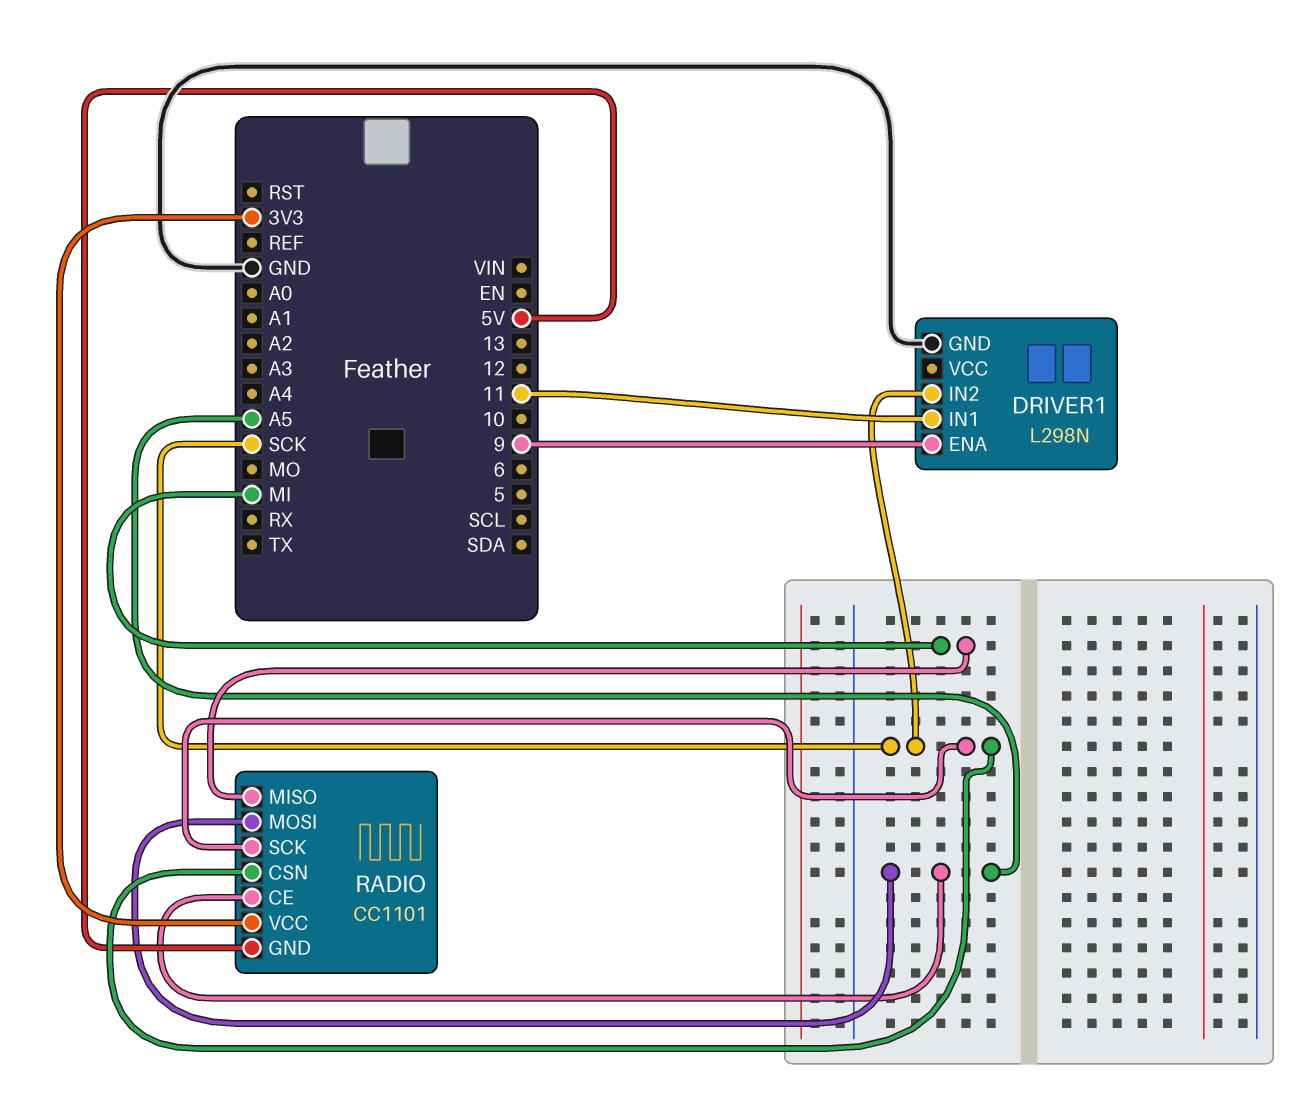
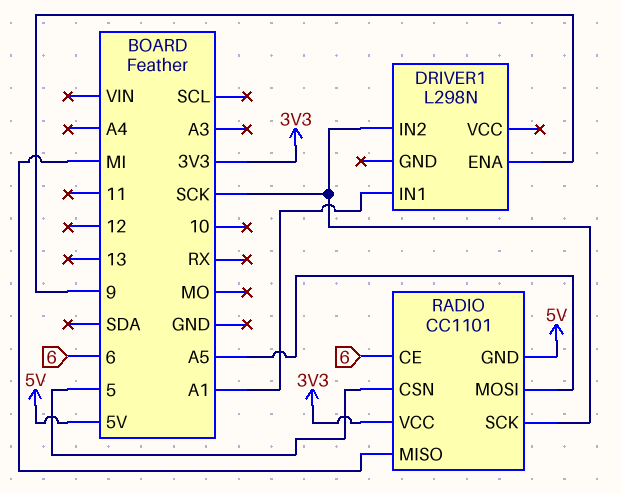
DRIVER1 pin GND: GND -> none
DRIVER1 pin IN1: 11 -> A1
RADIO pin CE: A5 -> 6
RADIO pin CSN: SCK -> 5

